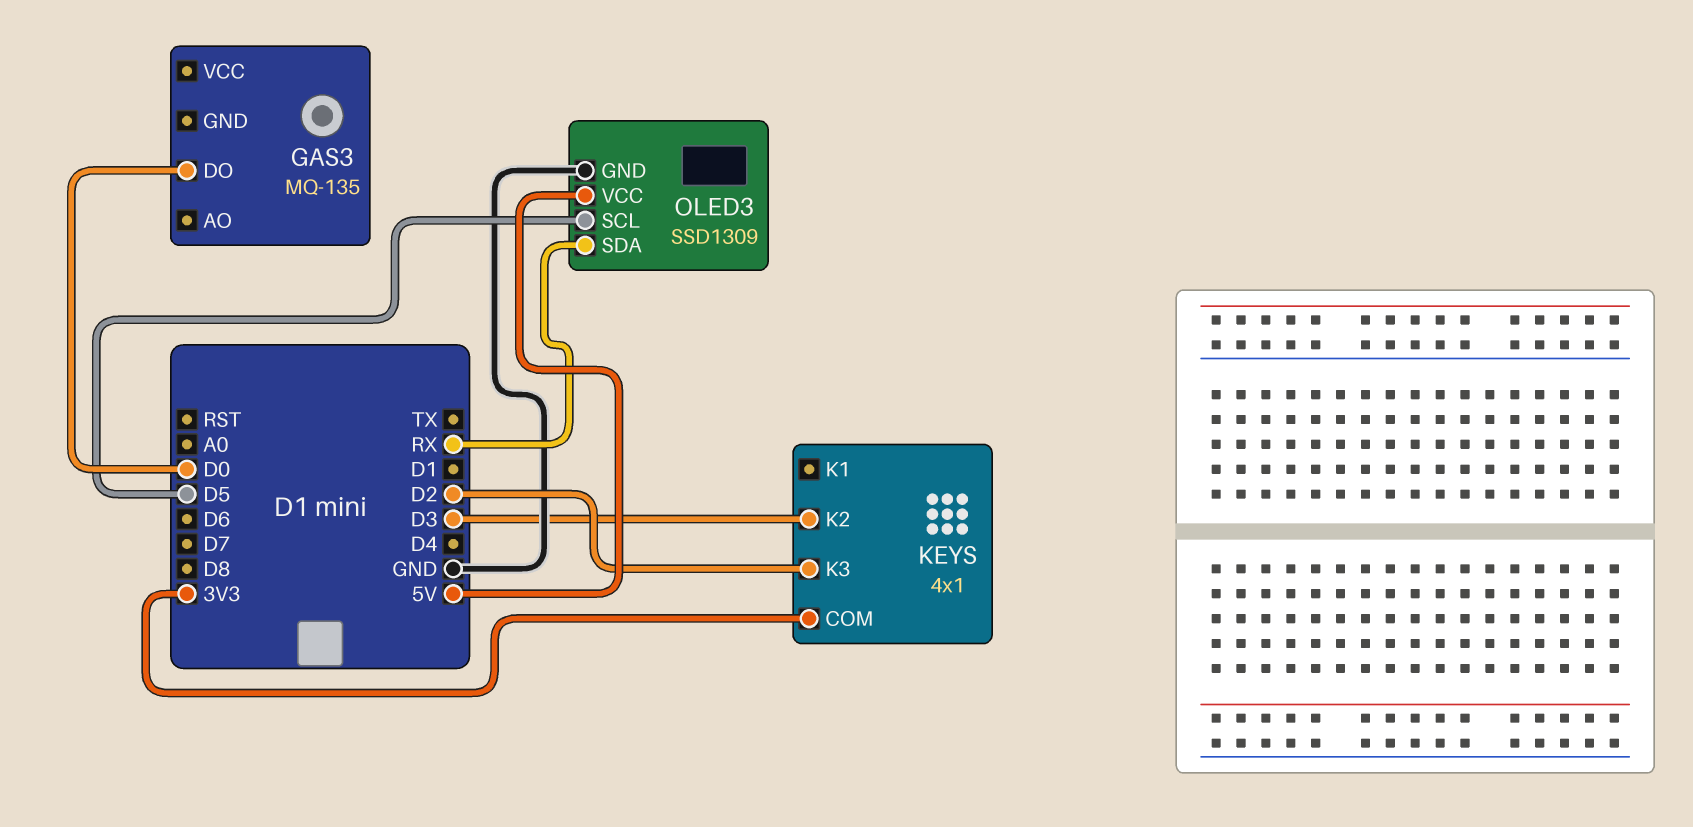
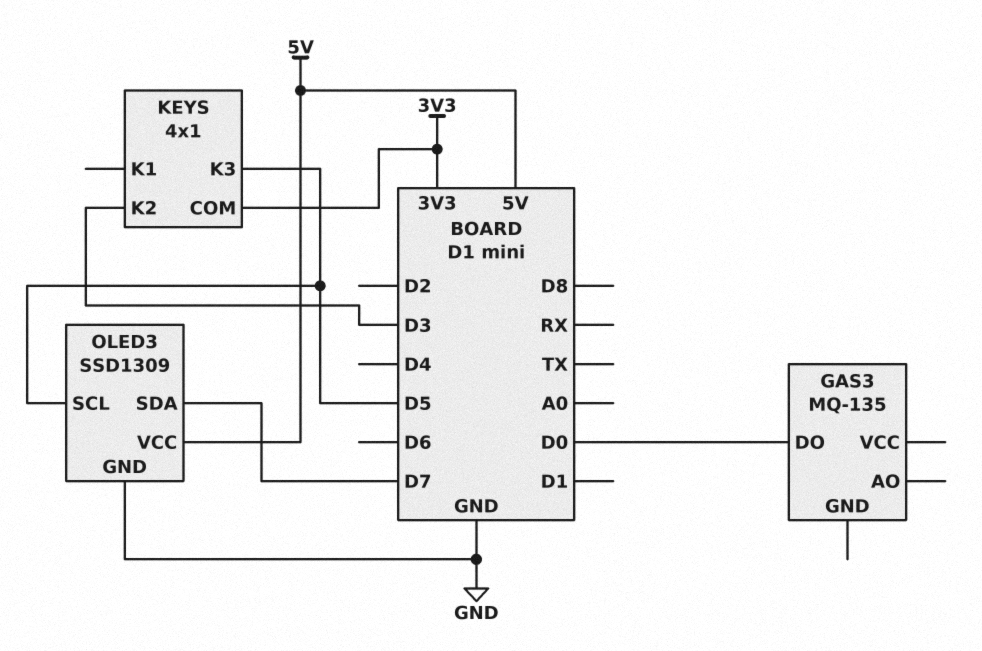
KEYS pin K3: D2 -> D5
OLED3 pin SDA: RX -> D7

